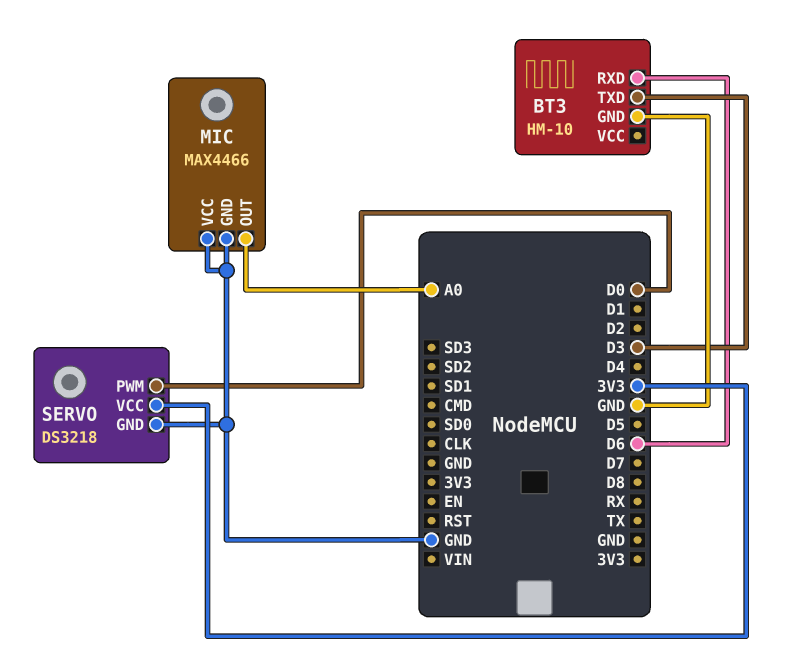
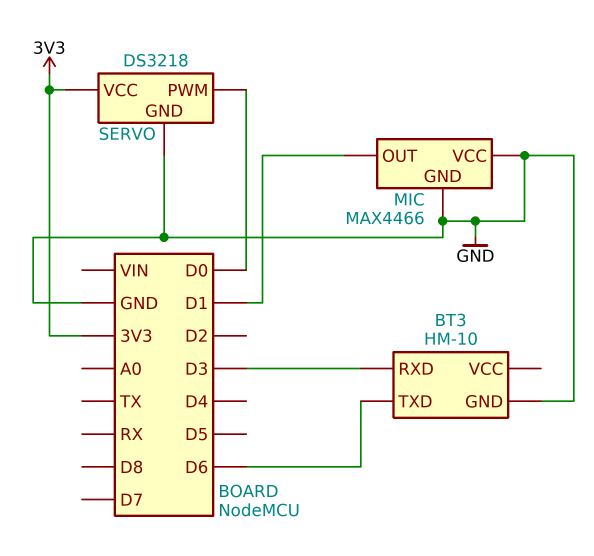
BT3 pin RXD: D6 -> D3
BT3 pin TXD: D3 -> D6
MIC pin OUT: A0 -> D1

